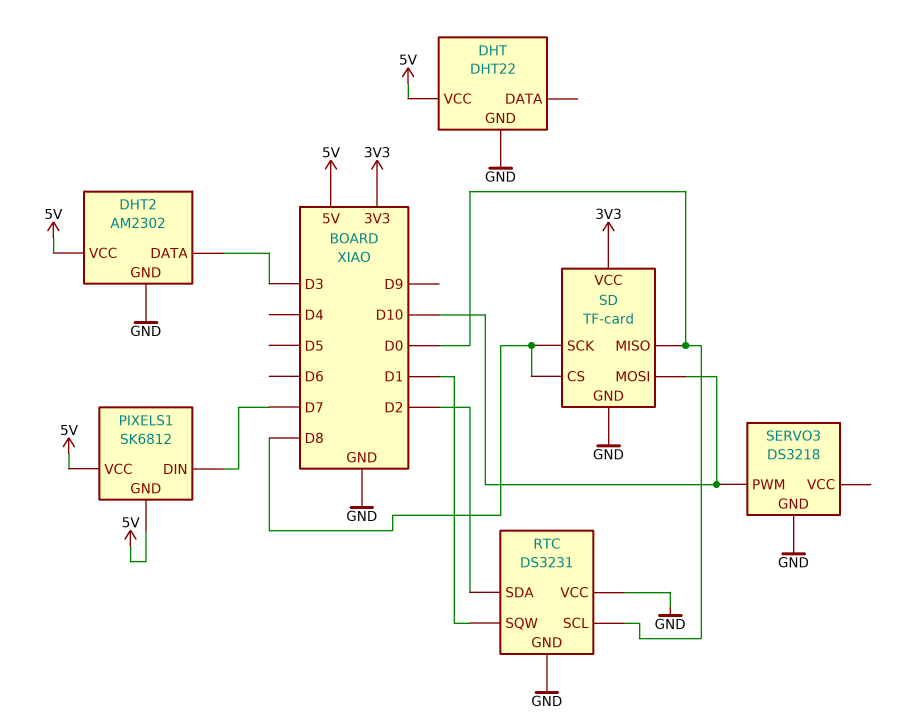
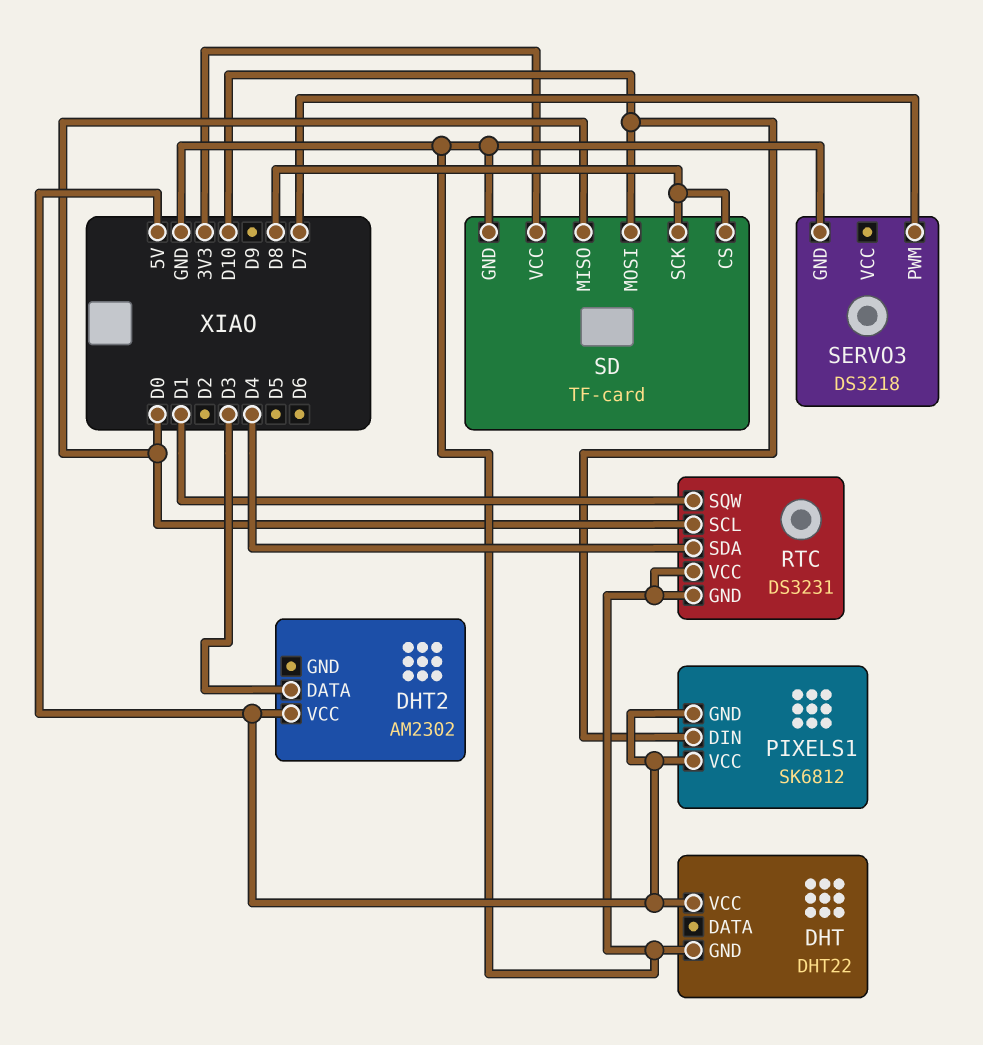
DHT2 pin GND: GND -> none
PIXELS1 pin DIN: D7 -> D10
RTC pin SDA: D2 -> D4
SERVO3 pin PWM: D10 -> D7

